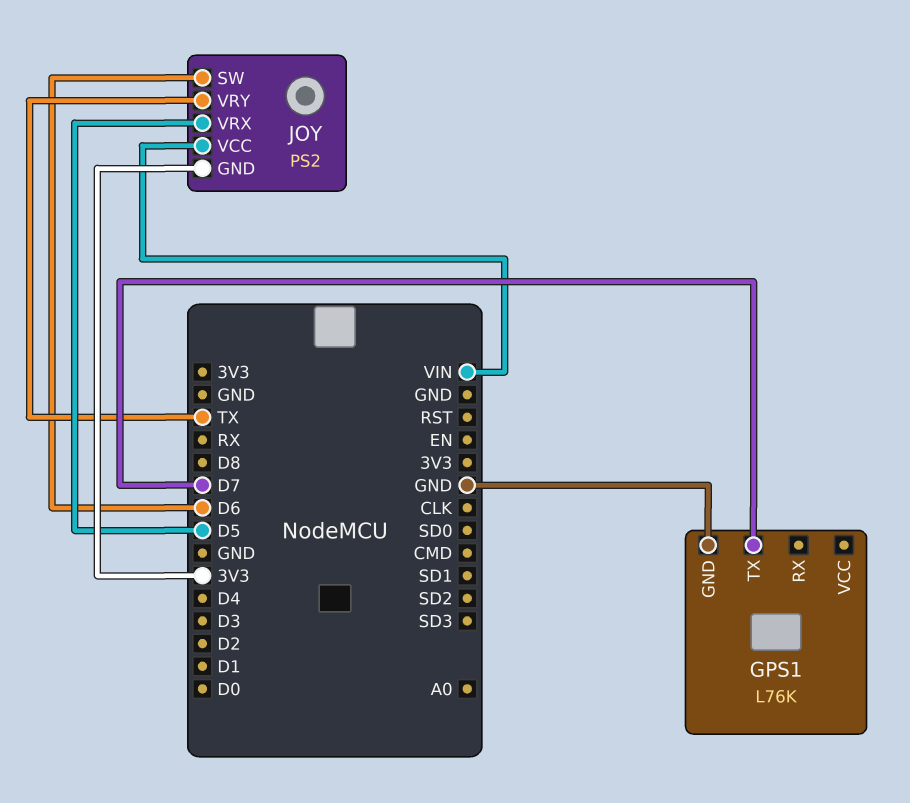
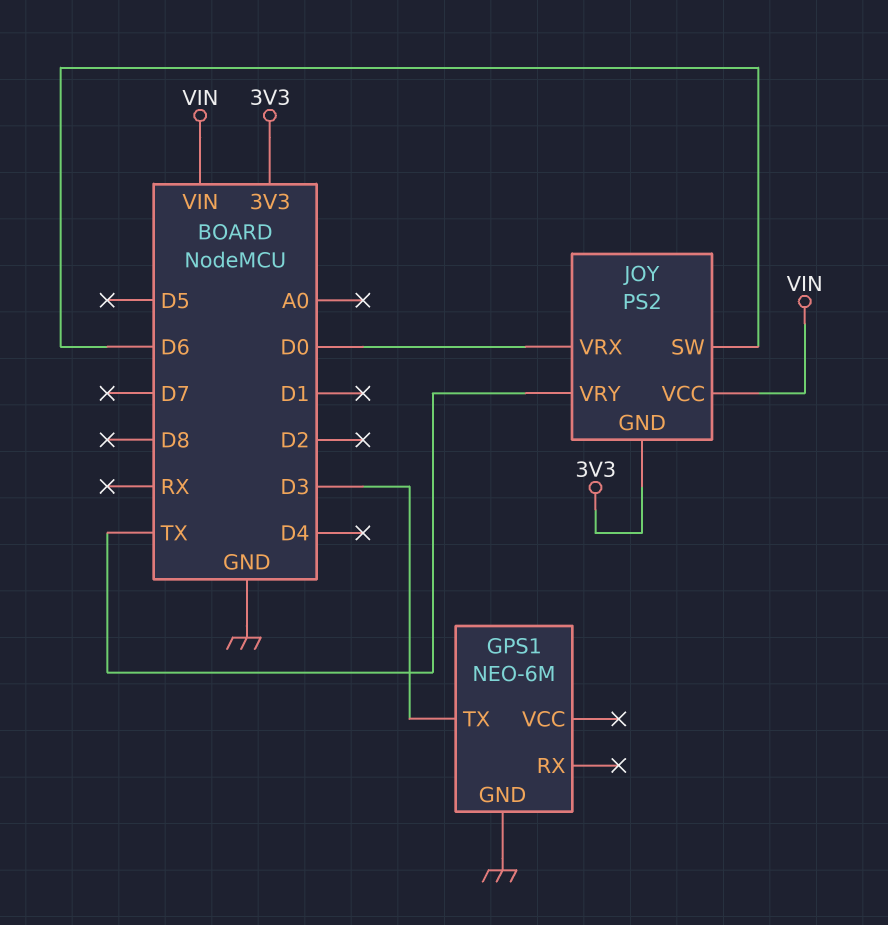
GPS1: L76K -> NEO-6M
GPS1 pin TX: D7 -> D3
JOY pin VRX: D5 -> D0

